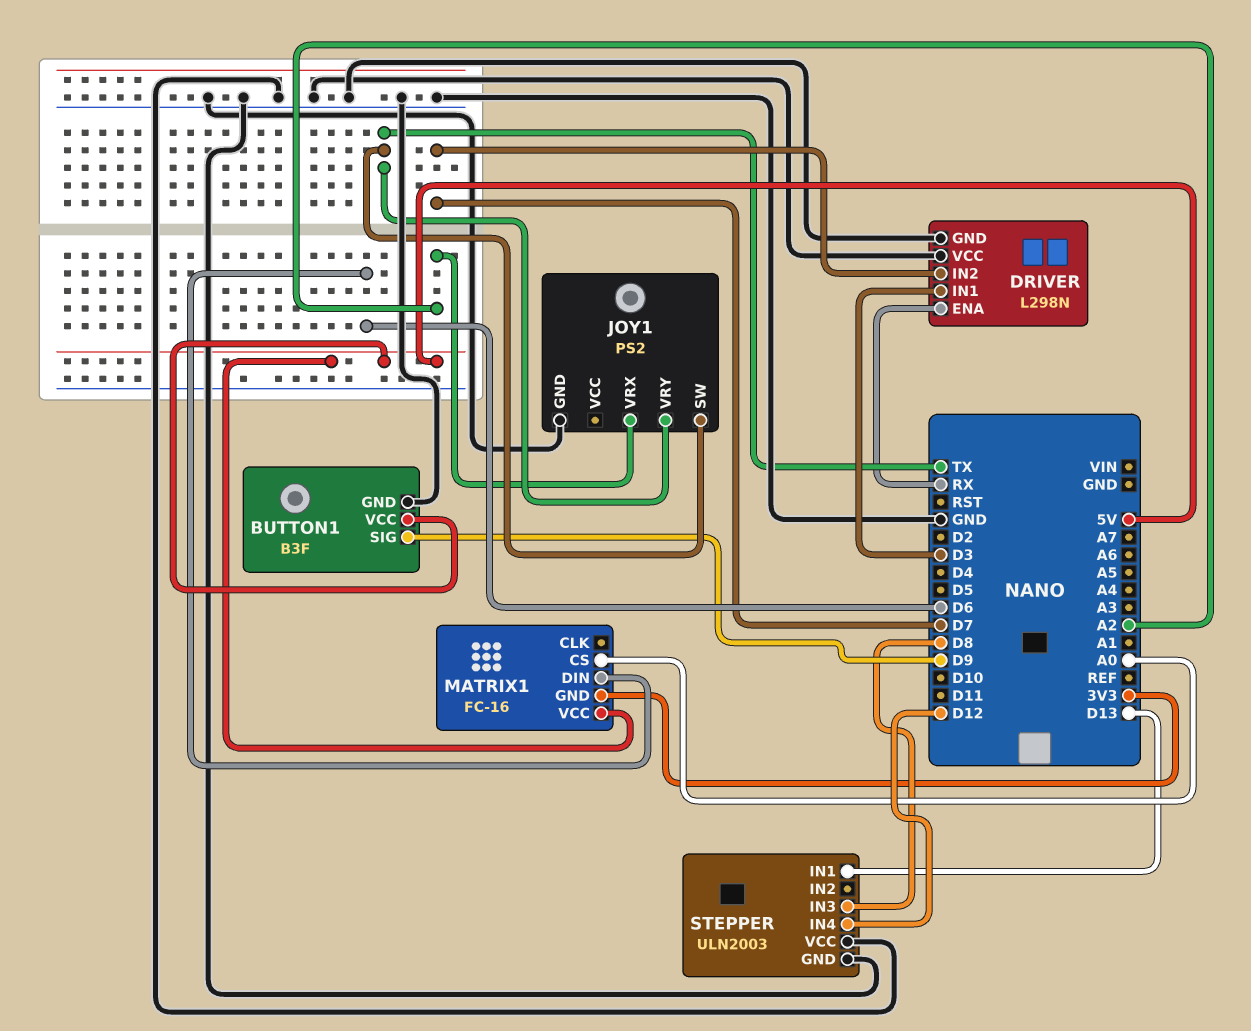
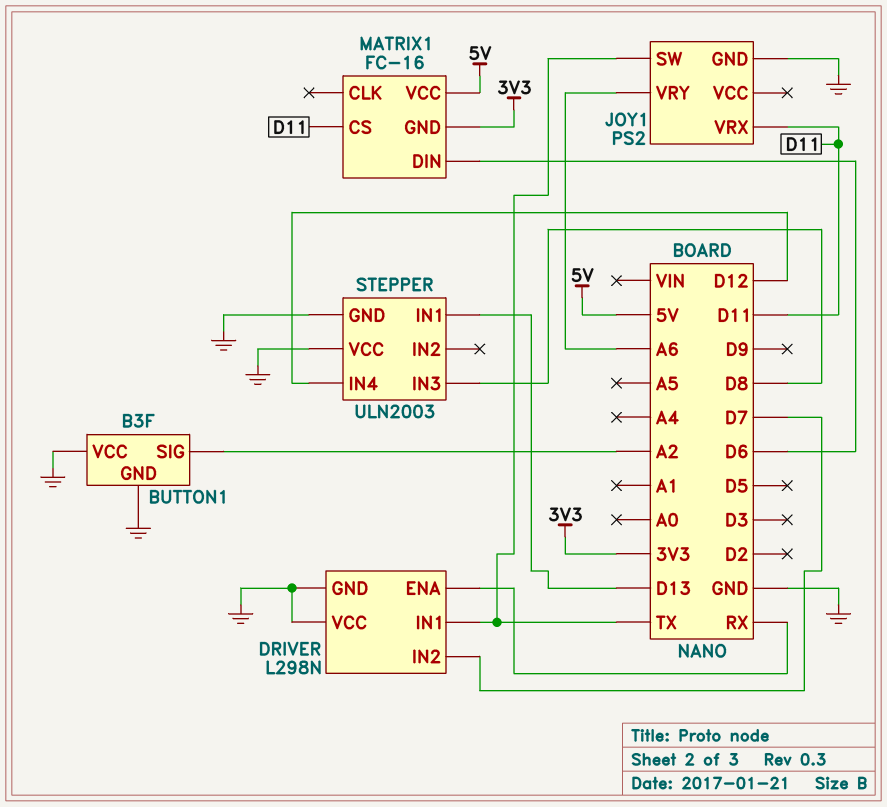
BUTTON1 pin SIG: D9 -> A2
BUTTON1 pin VCC: 5V -> GND
DRIVER pin IN1: D3 -> TX
JOY1 pin VRX: A2 -> D11
JOY1 pin VRY: TX -> A6
MATRIX1 pin CS: A0 -> D11

